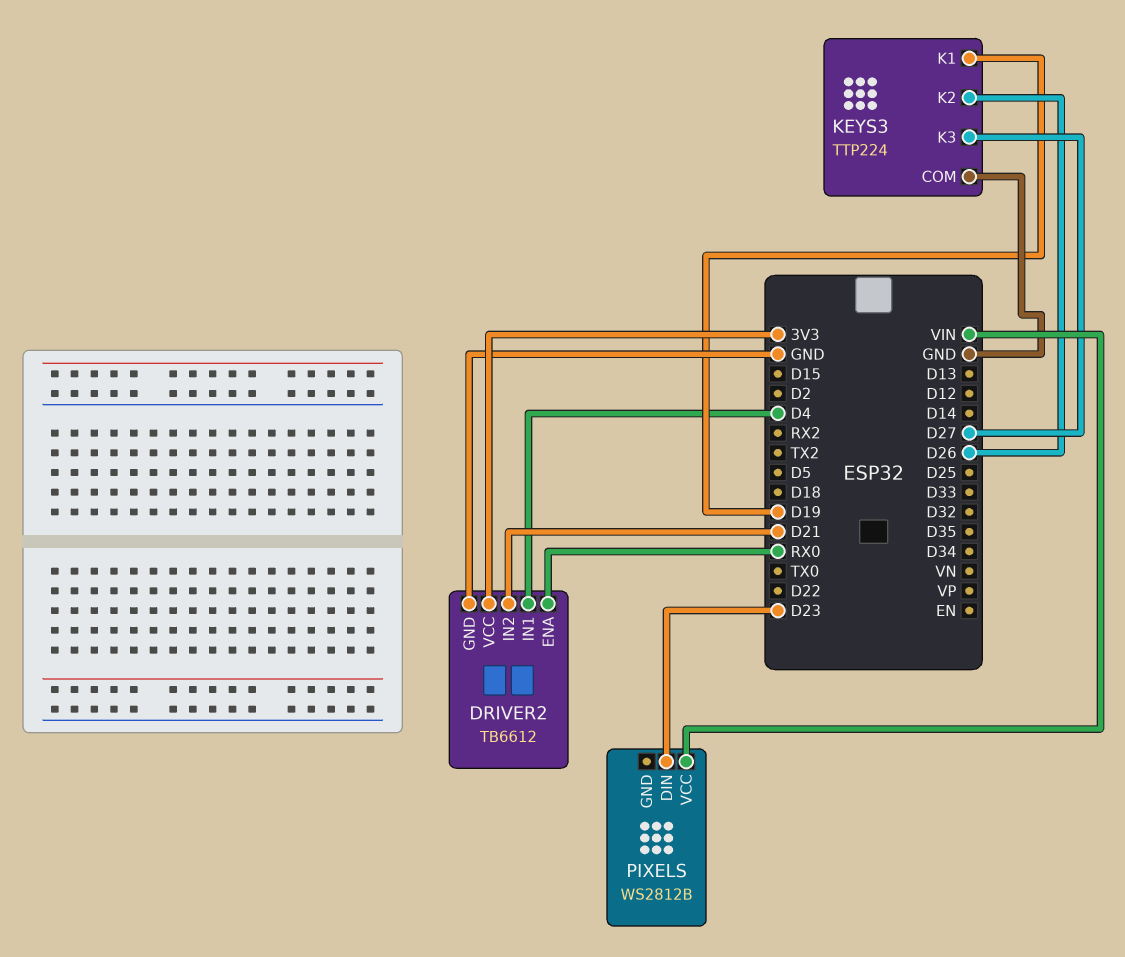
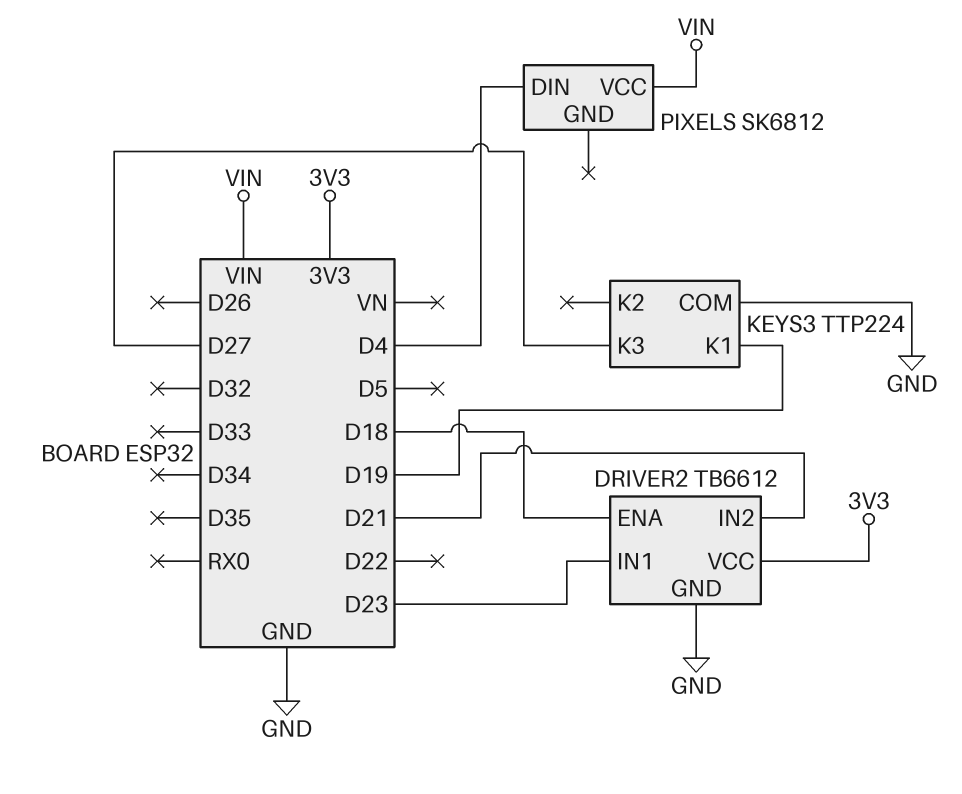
DRIVER2 pin ENA: RX0 -> D18
DRIVER2 pin IN1: D4 -> D23
KEYS3 pin K2: D26 -> none
PIXELS: WS2812B -> SK6812
PIXELS pin DIN: D23 -> D4

